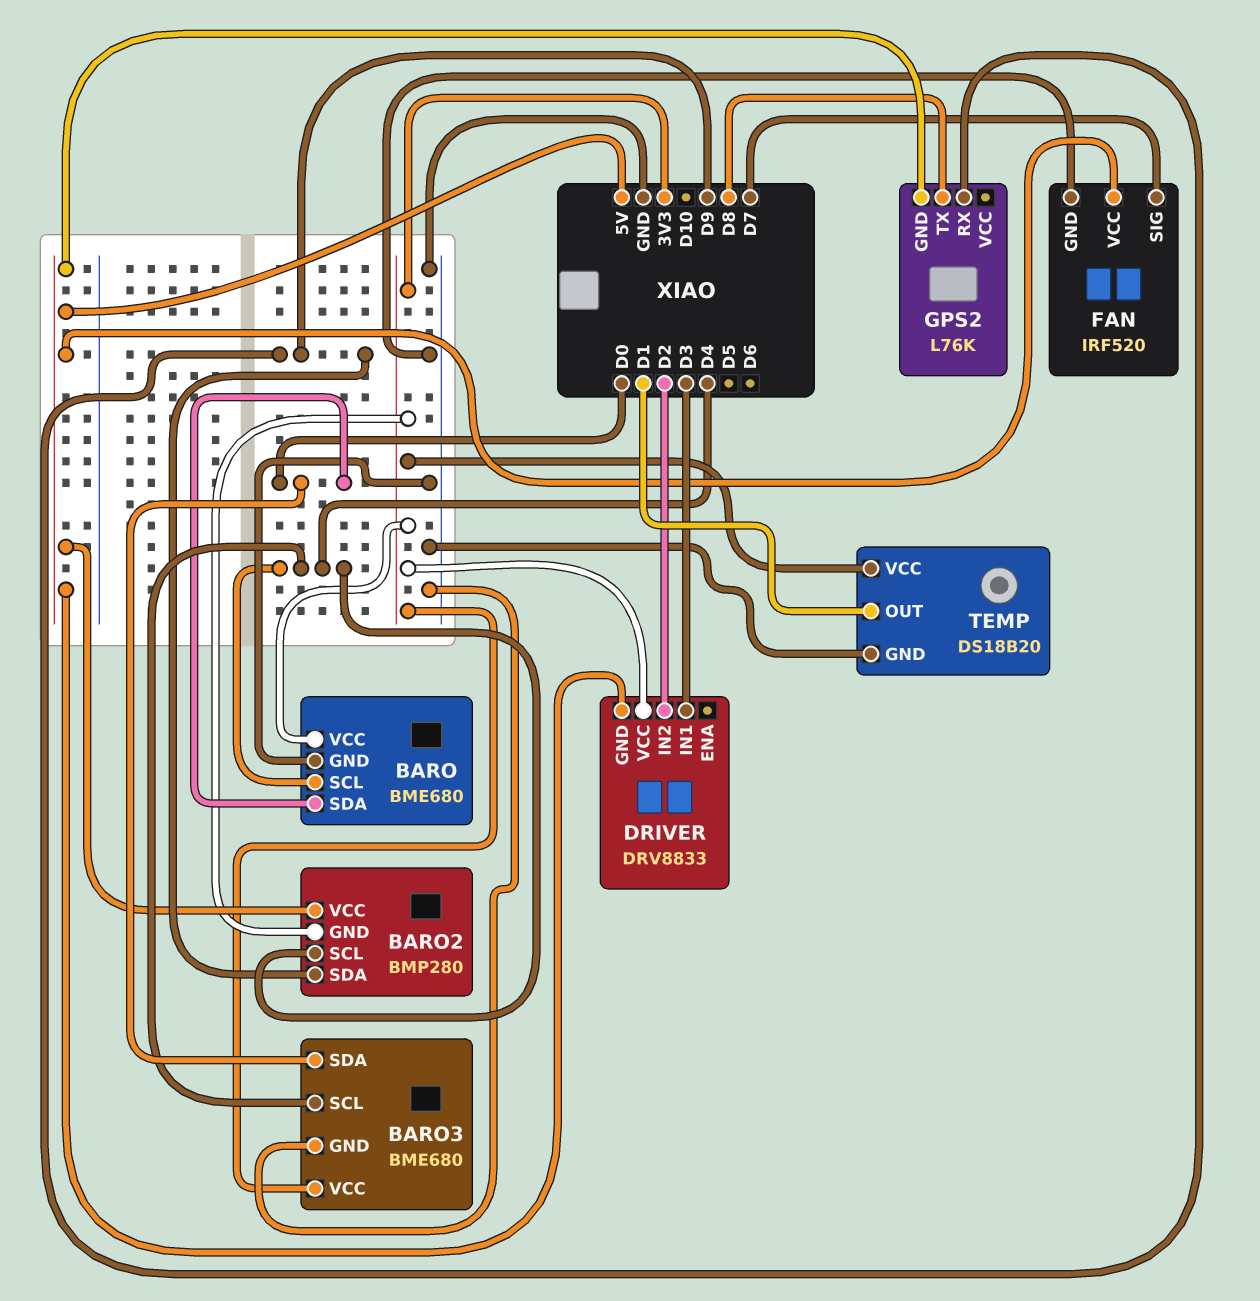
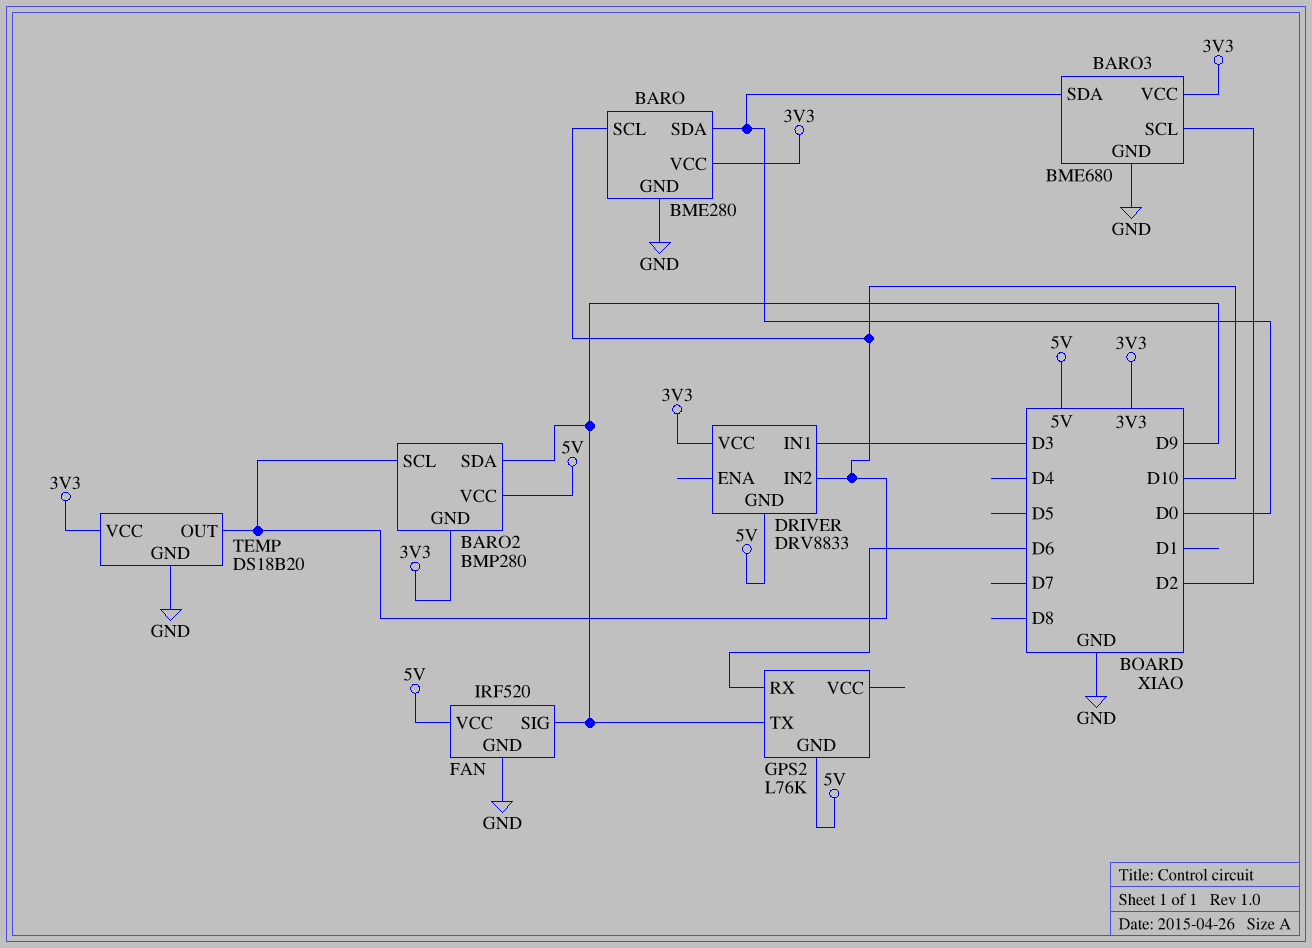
BARO: BME680 -> BME280
BARO pin SCL: D4 -> D10
BARO2 pin SCL: D4 -> D10
BARO3 pin SCL: D4 -> D2
DRIVER pin IN2: D2 -> D10
FAN pin SIG: D7 -> D9
GPS2 pin RX: D9 -> D6
GPS2 pin TX: D8 -> D9
TEMP pin OUT: D1 -> D10

